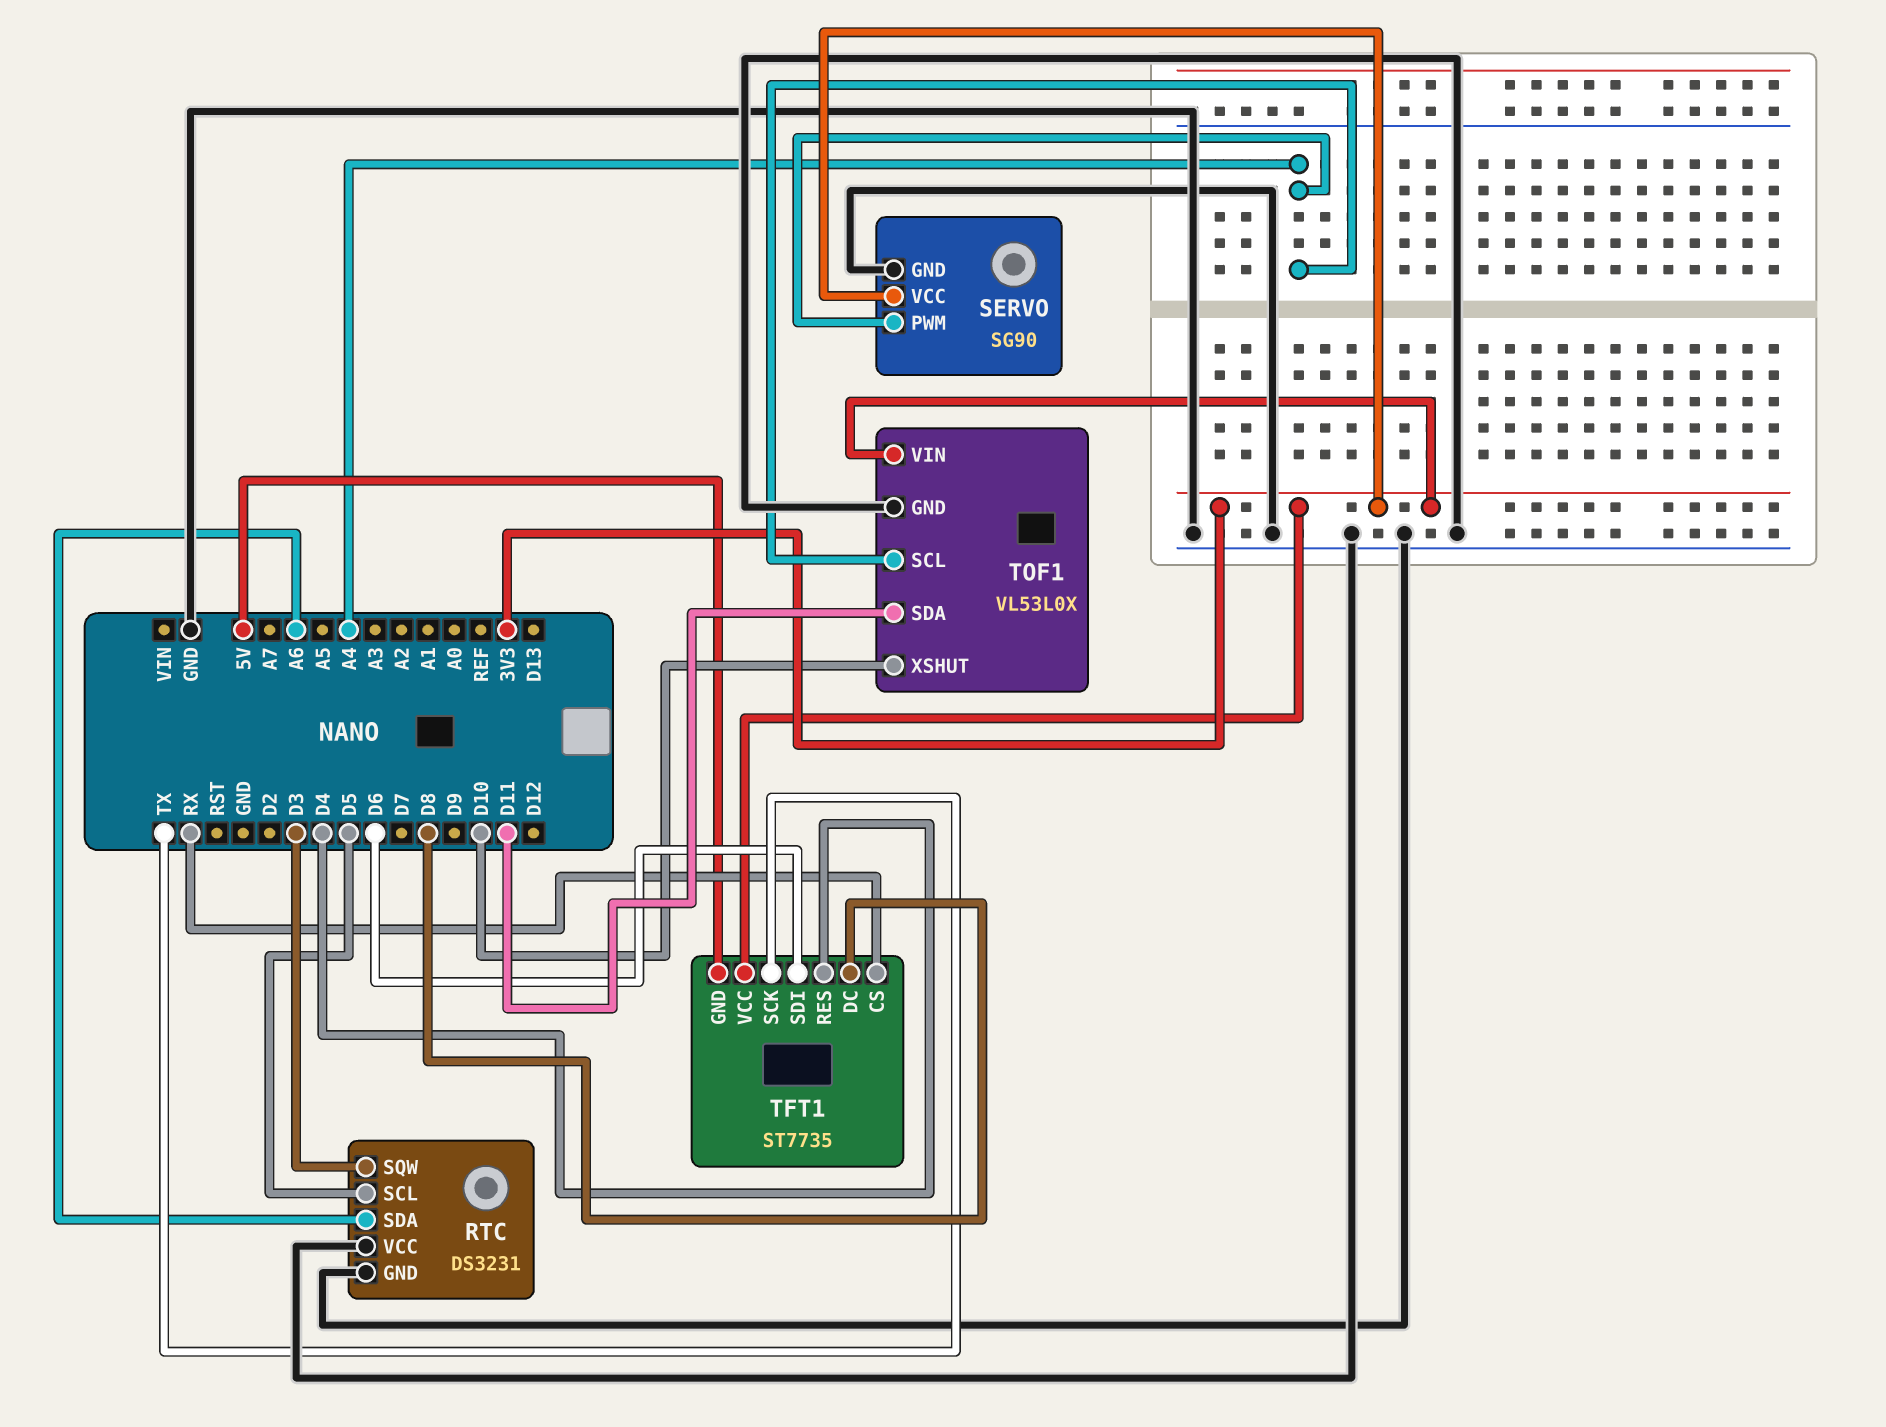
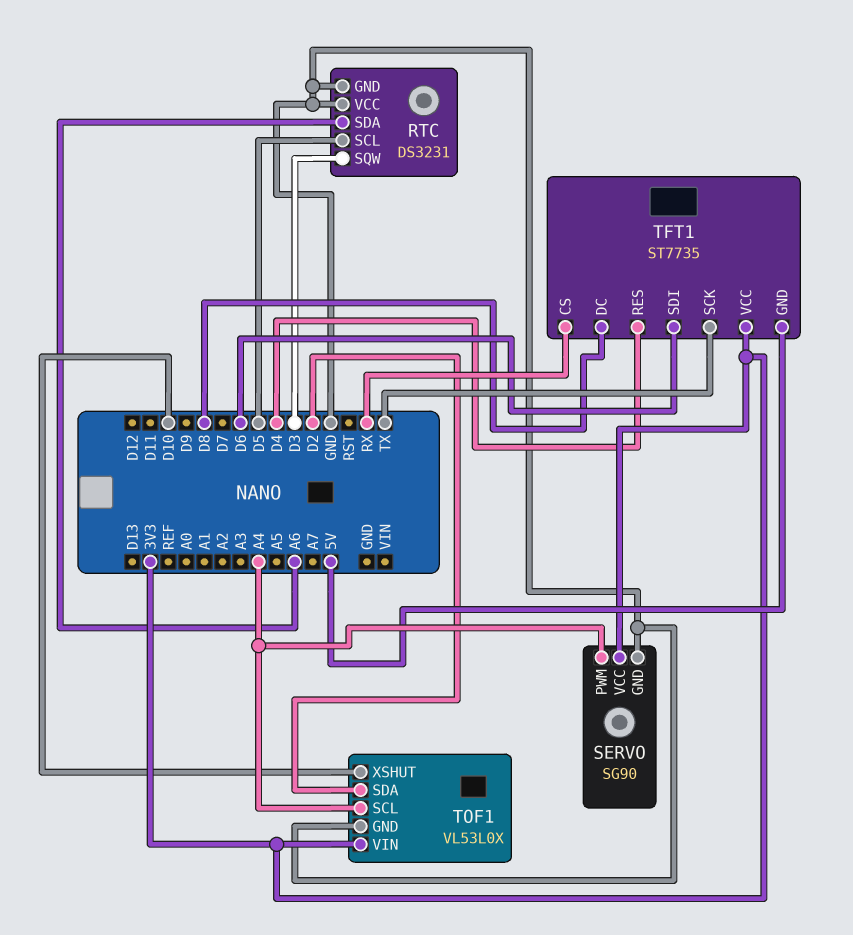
TOF1 pin SDA: D11 -> D2

